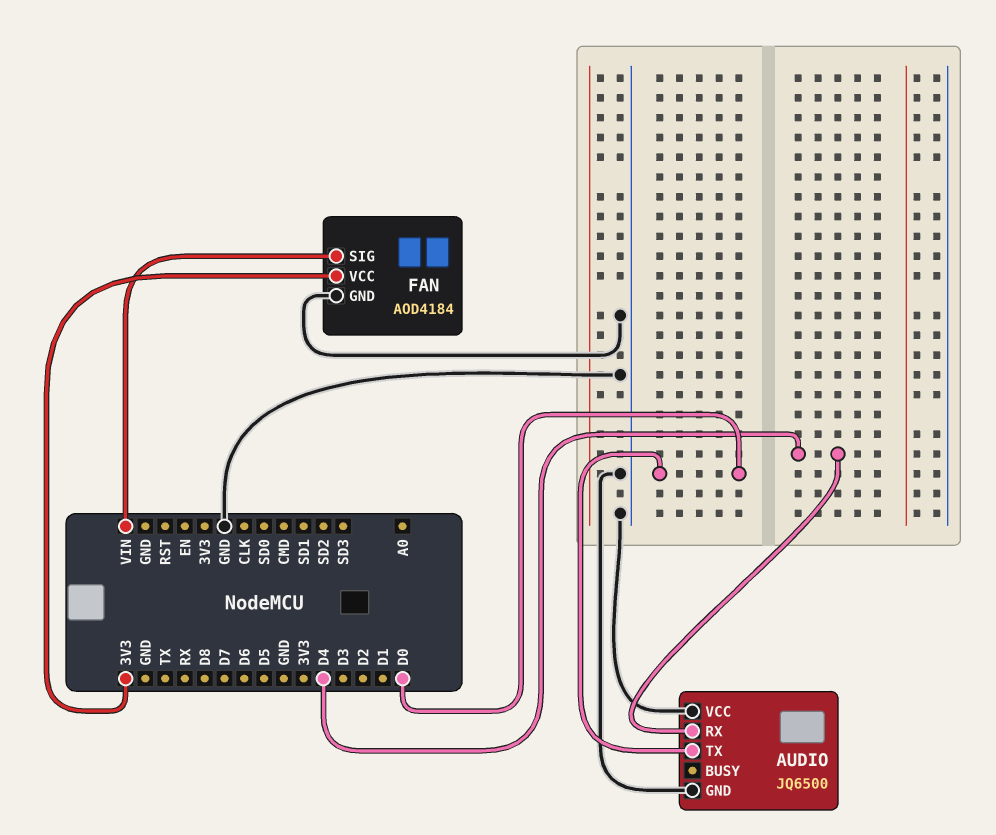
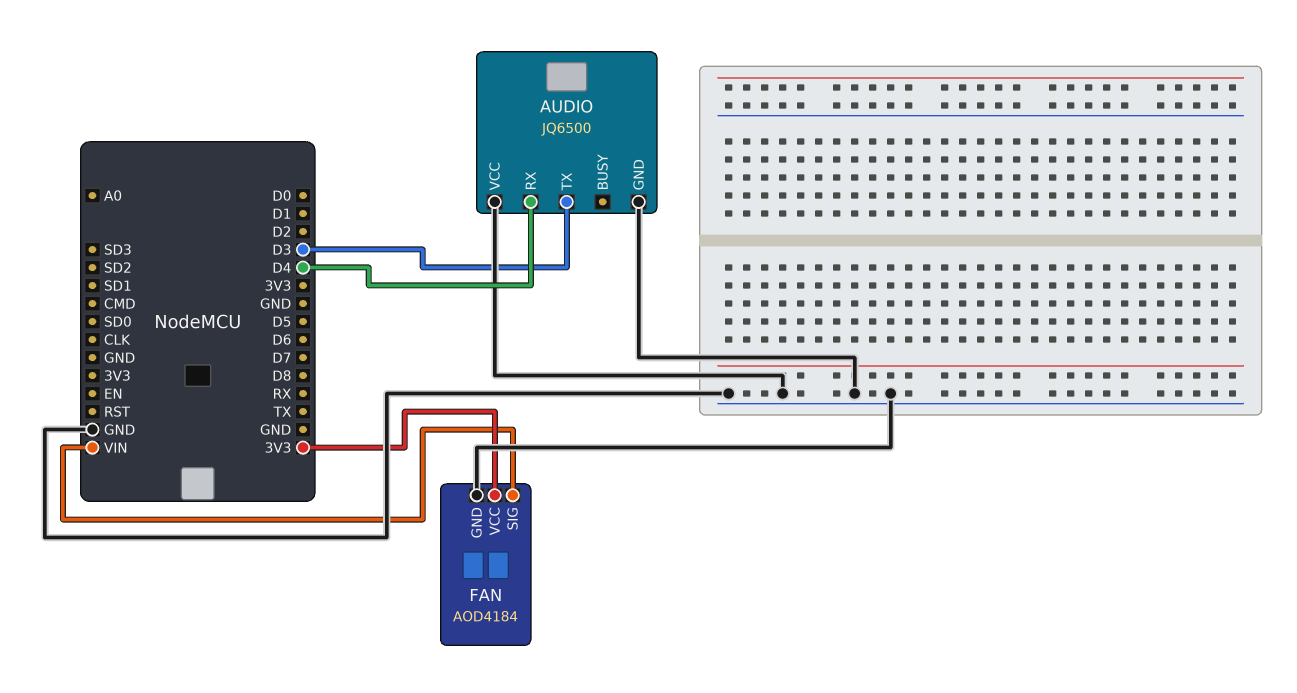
AUDIO pin TX: D0 -> D3

